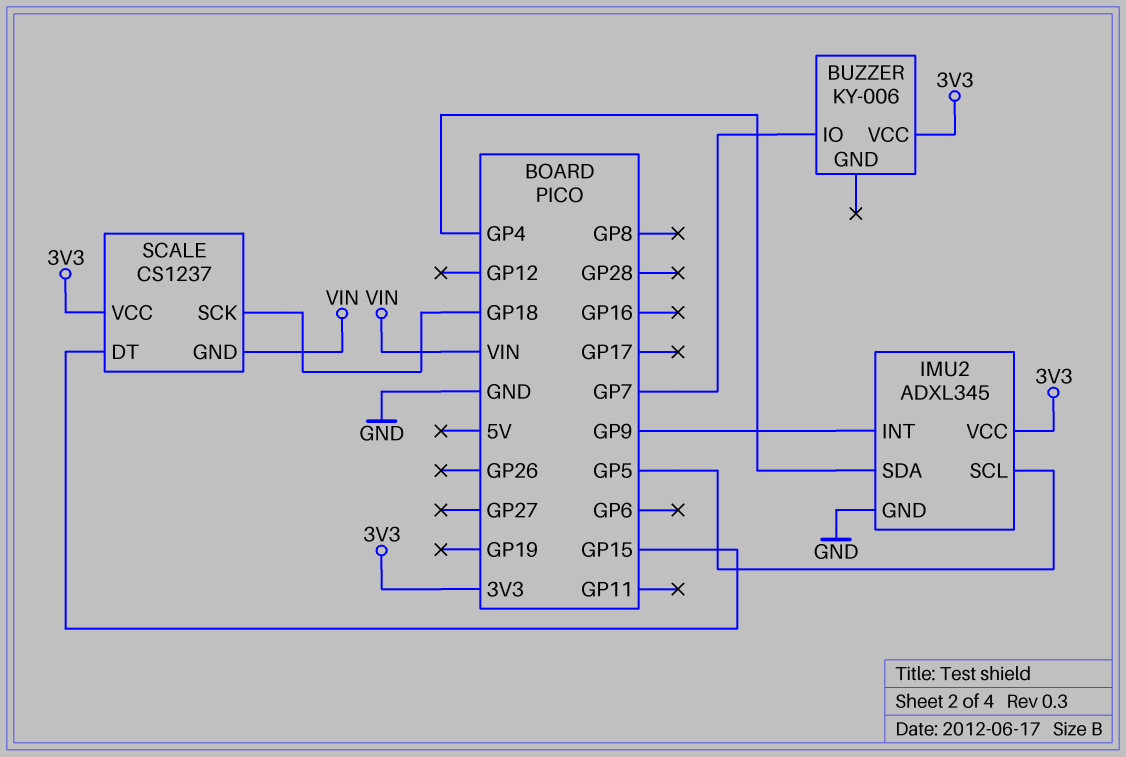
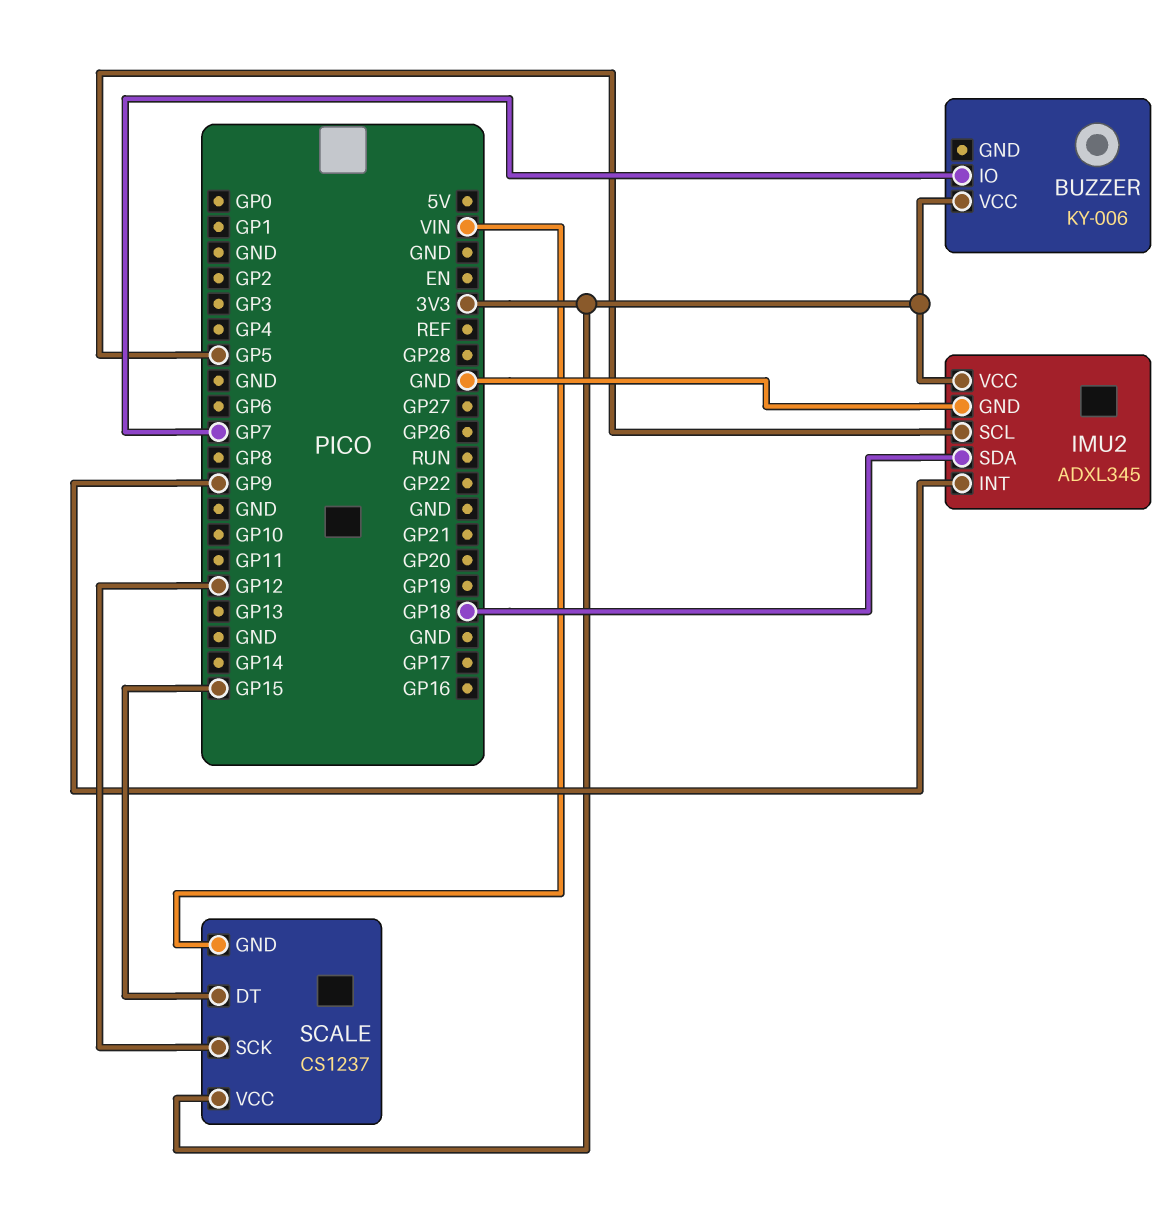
IMU2 pin SDA: GP4 -> GP18
SCALE pin SCK: GP18 -> GP12

